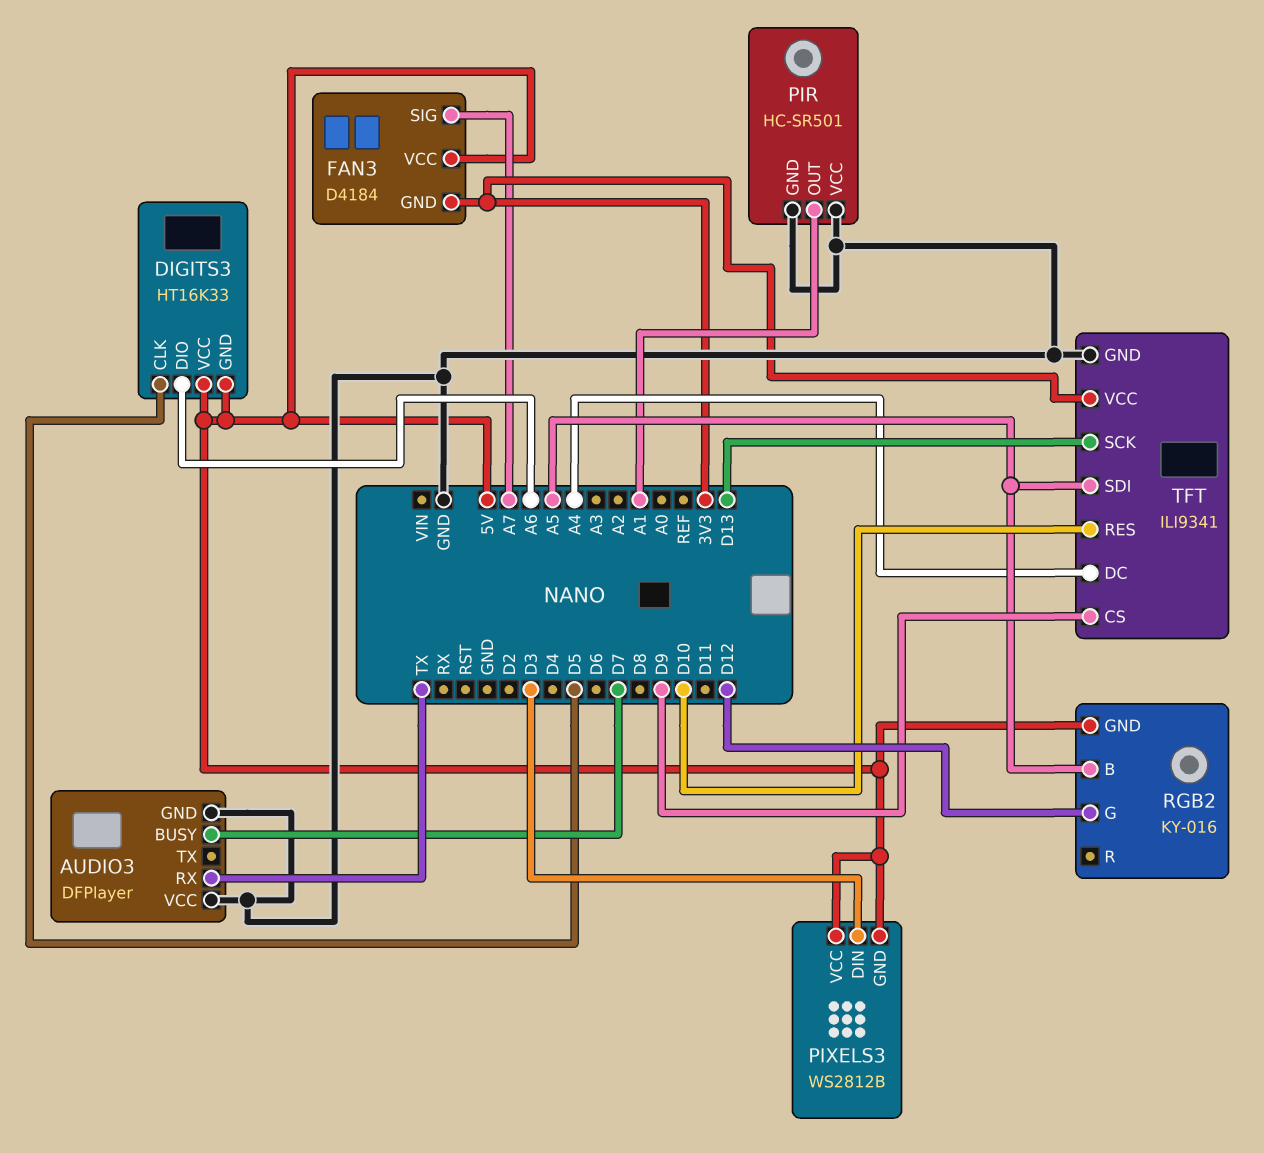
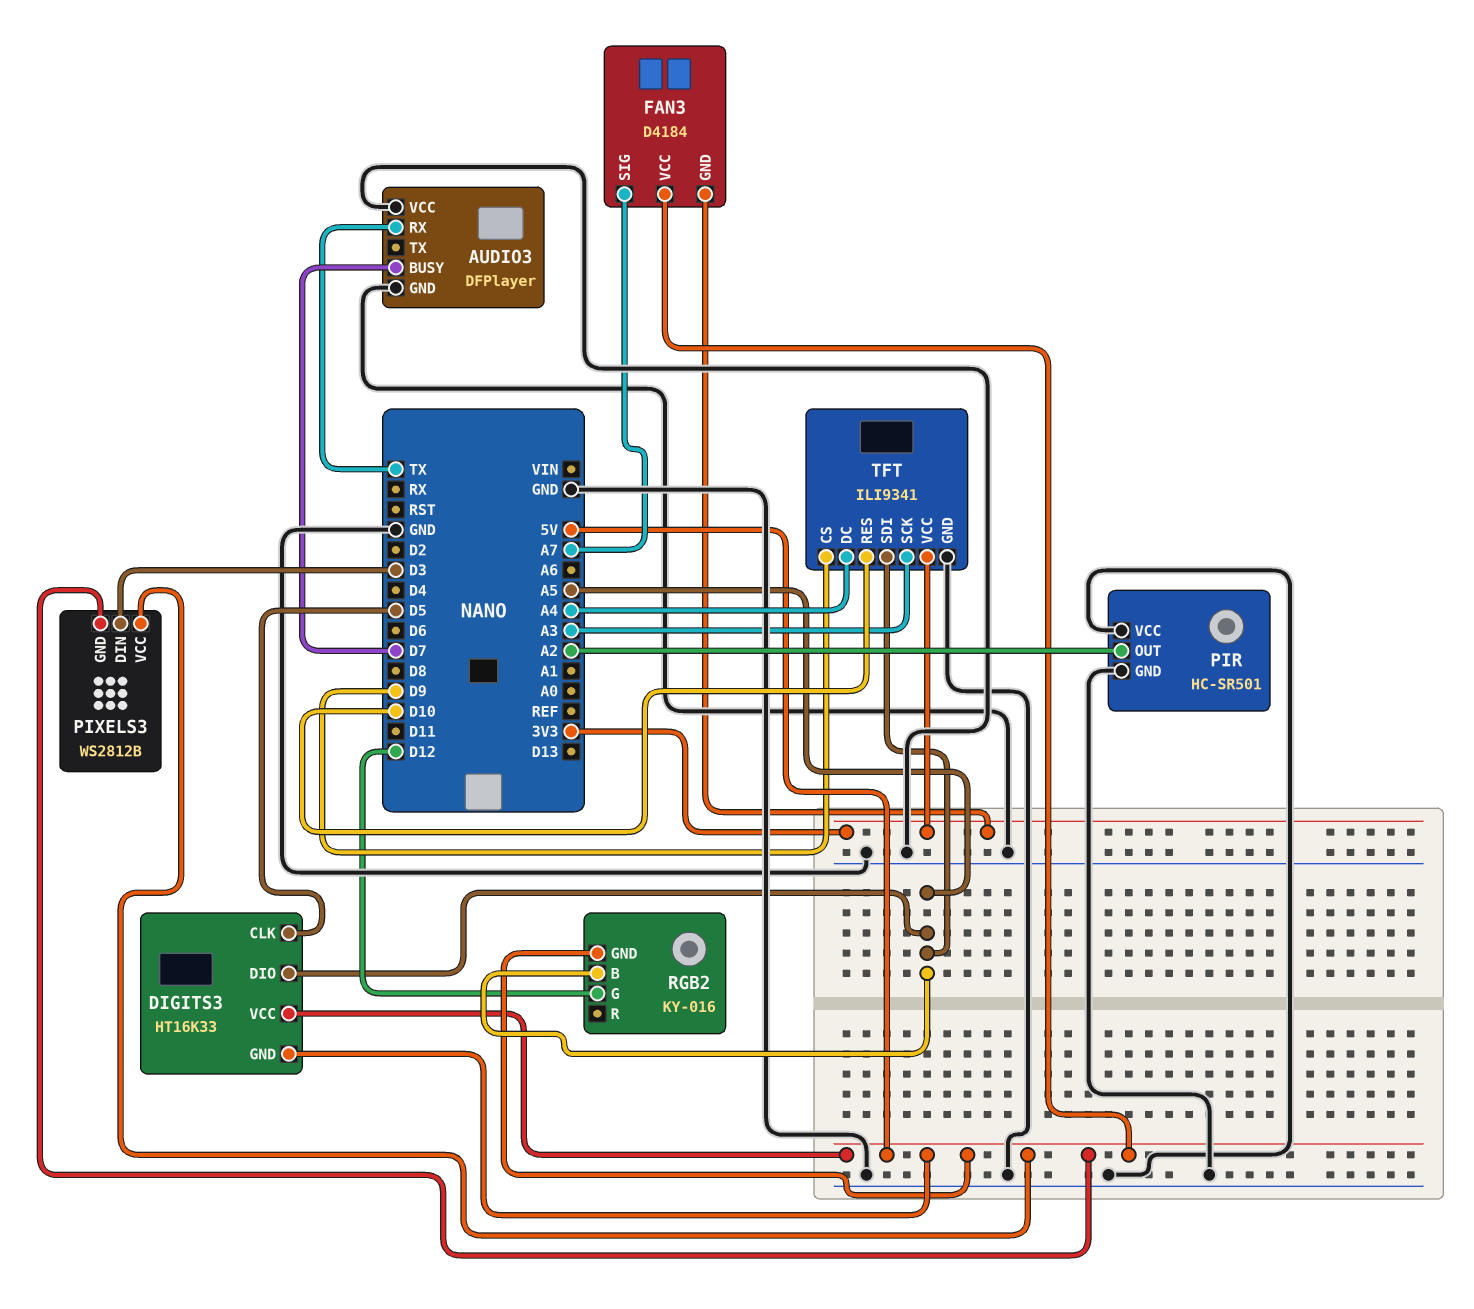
DIGITS3 pin DIO: A6 -> A5
PIR pin OUT: A1 -> A2
TFT pin SCK: D13 -> A3

